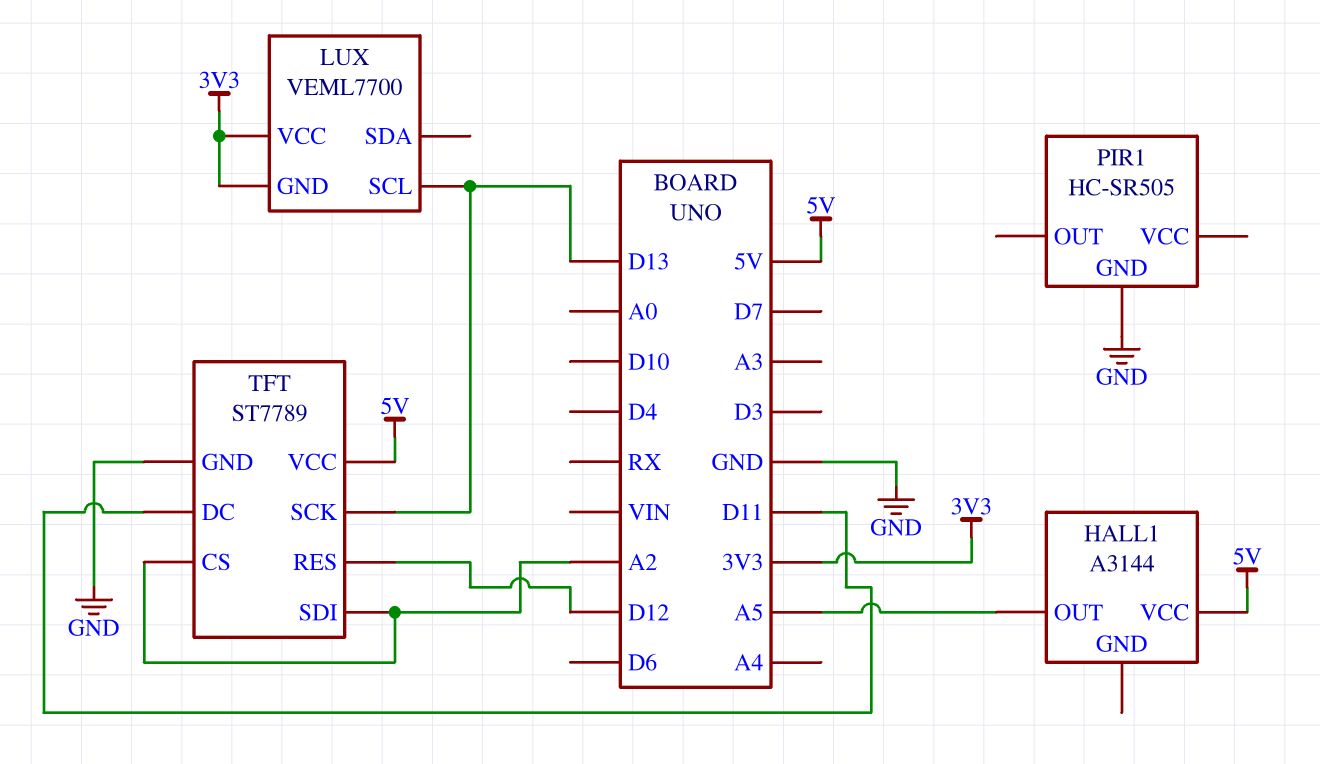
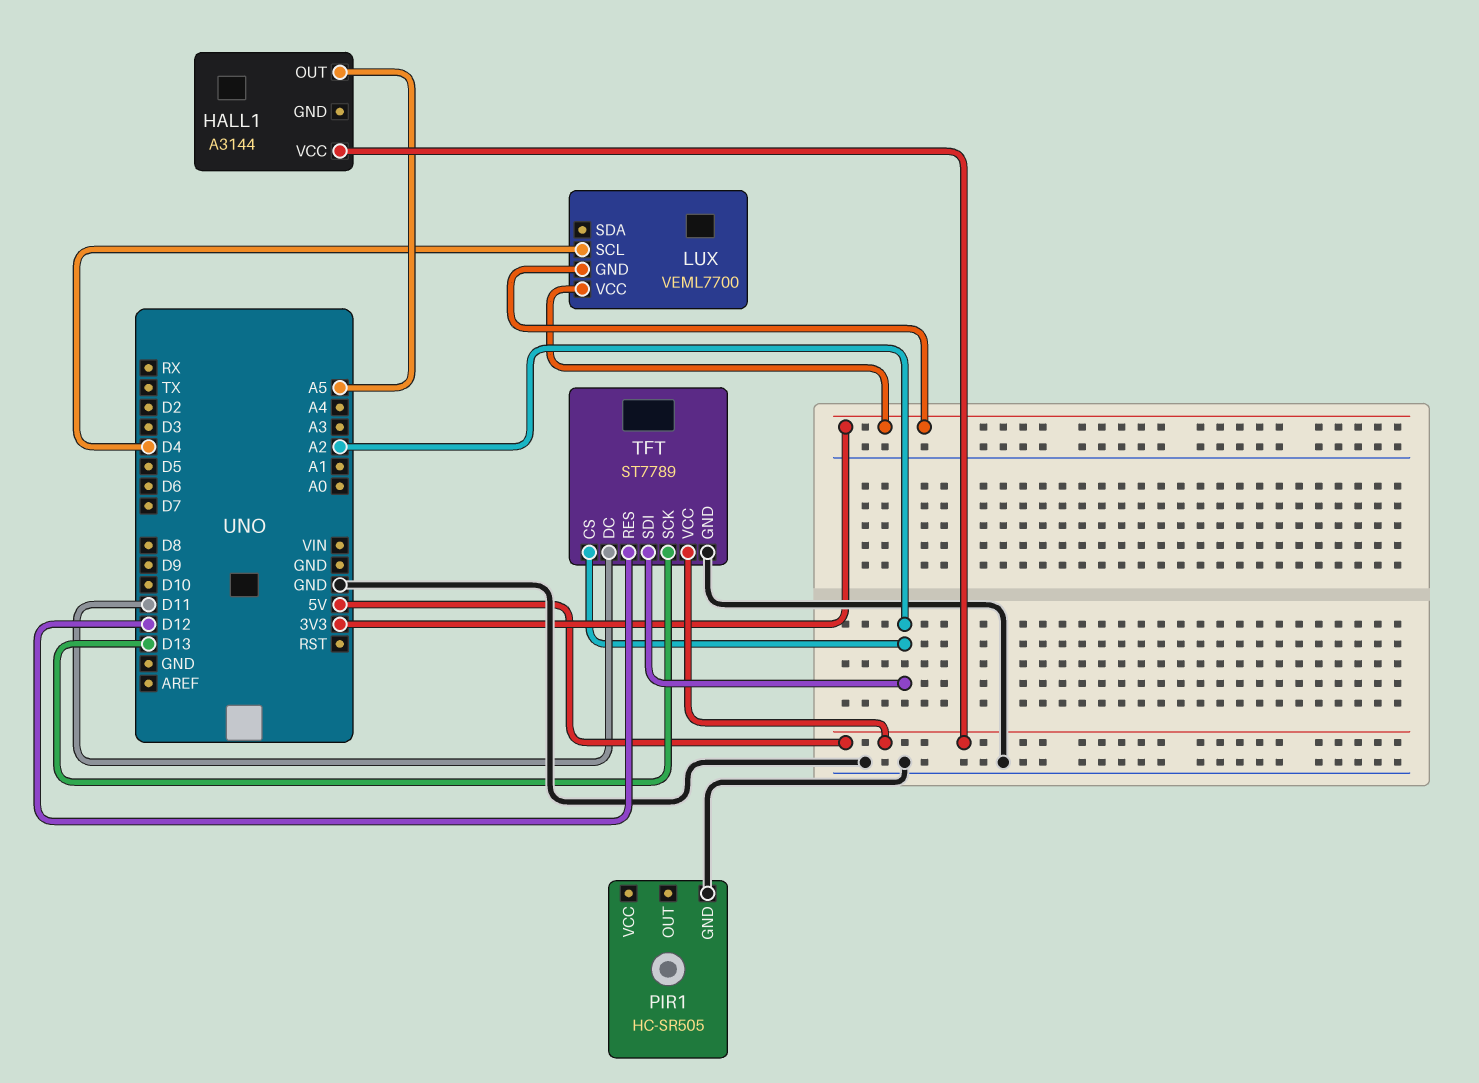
LUX pin SCL: D13 -> D4

